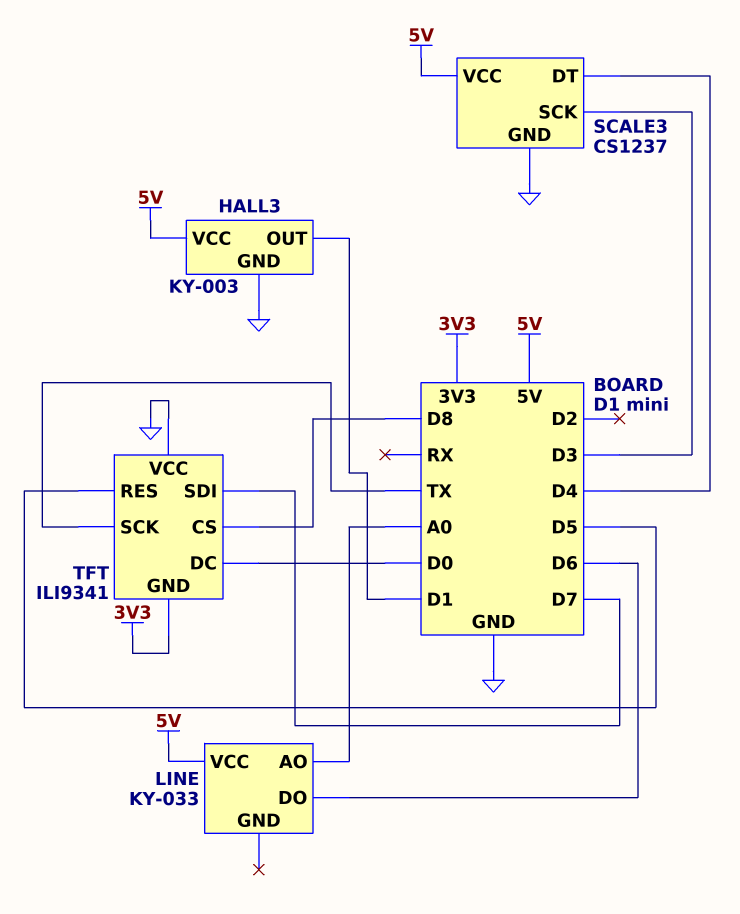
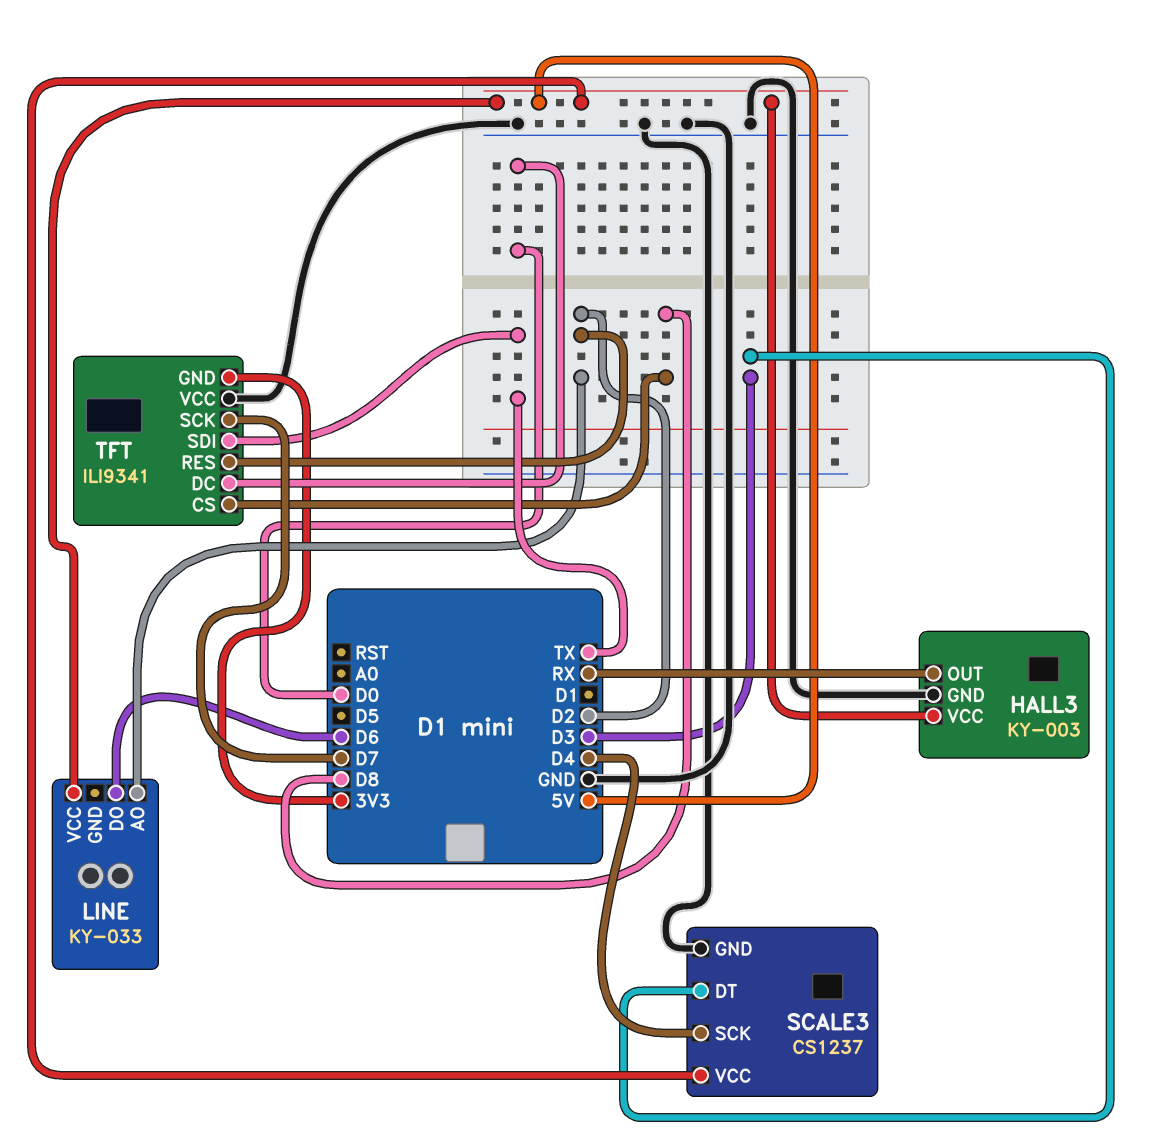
HALL3 pin OUT: D1 -> RX
LINE pin AO: A0 -> D2
SCALE3 pin DT: D4 -> D3
SCALE3 pin SCK: D3 -> D4
TFT pin RES: D5 -> D2
TFT pin SCK: TX -> D7
TFT pin SDI: D7 -> TX

